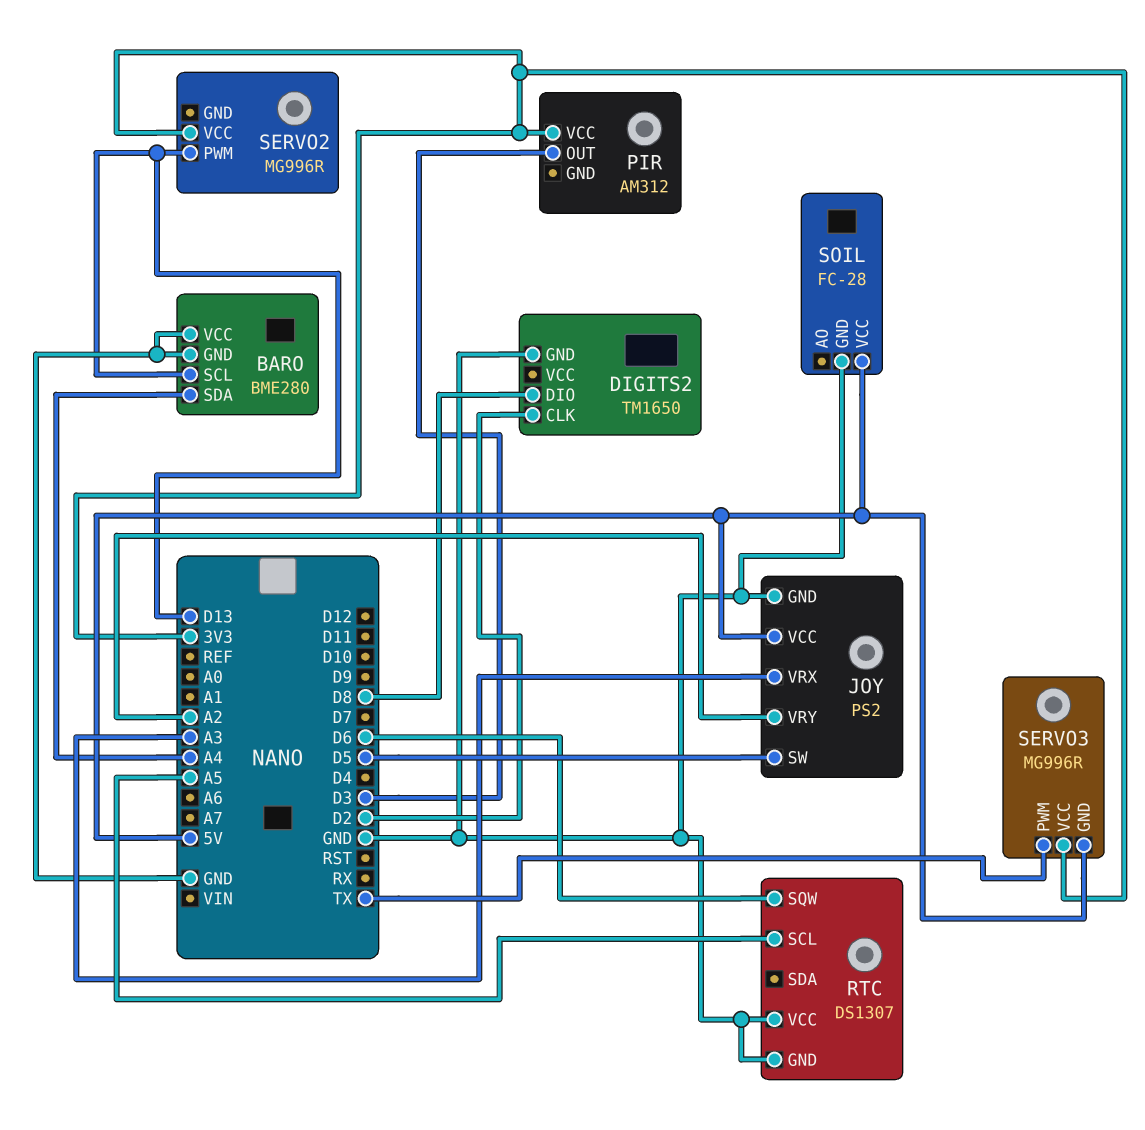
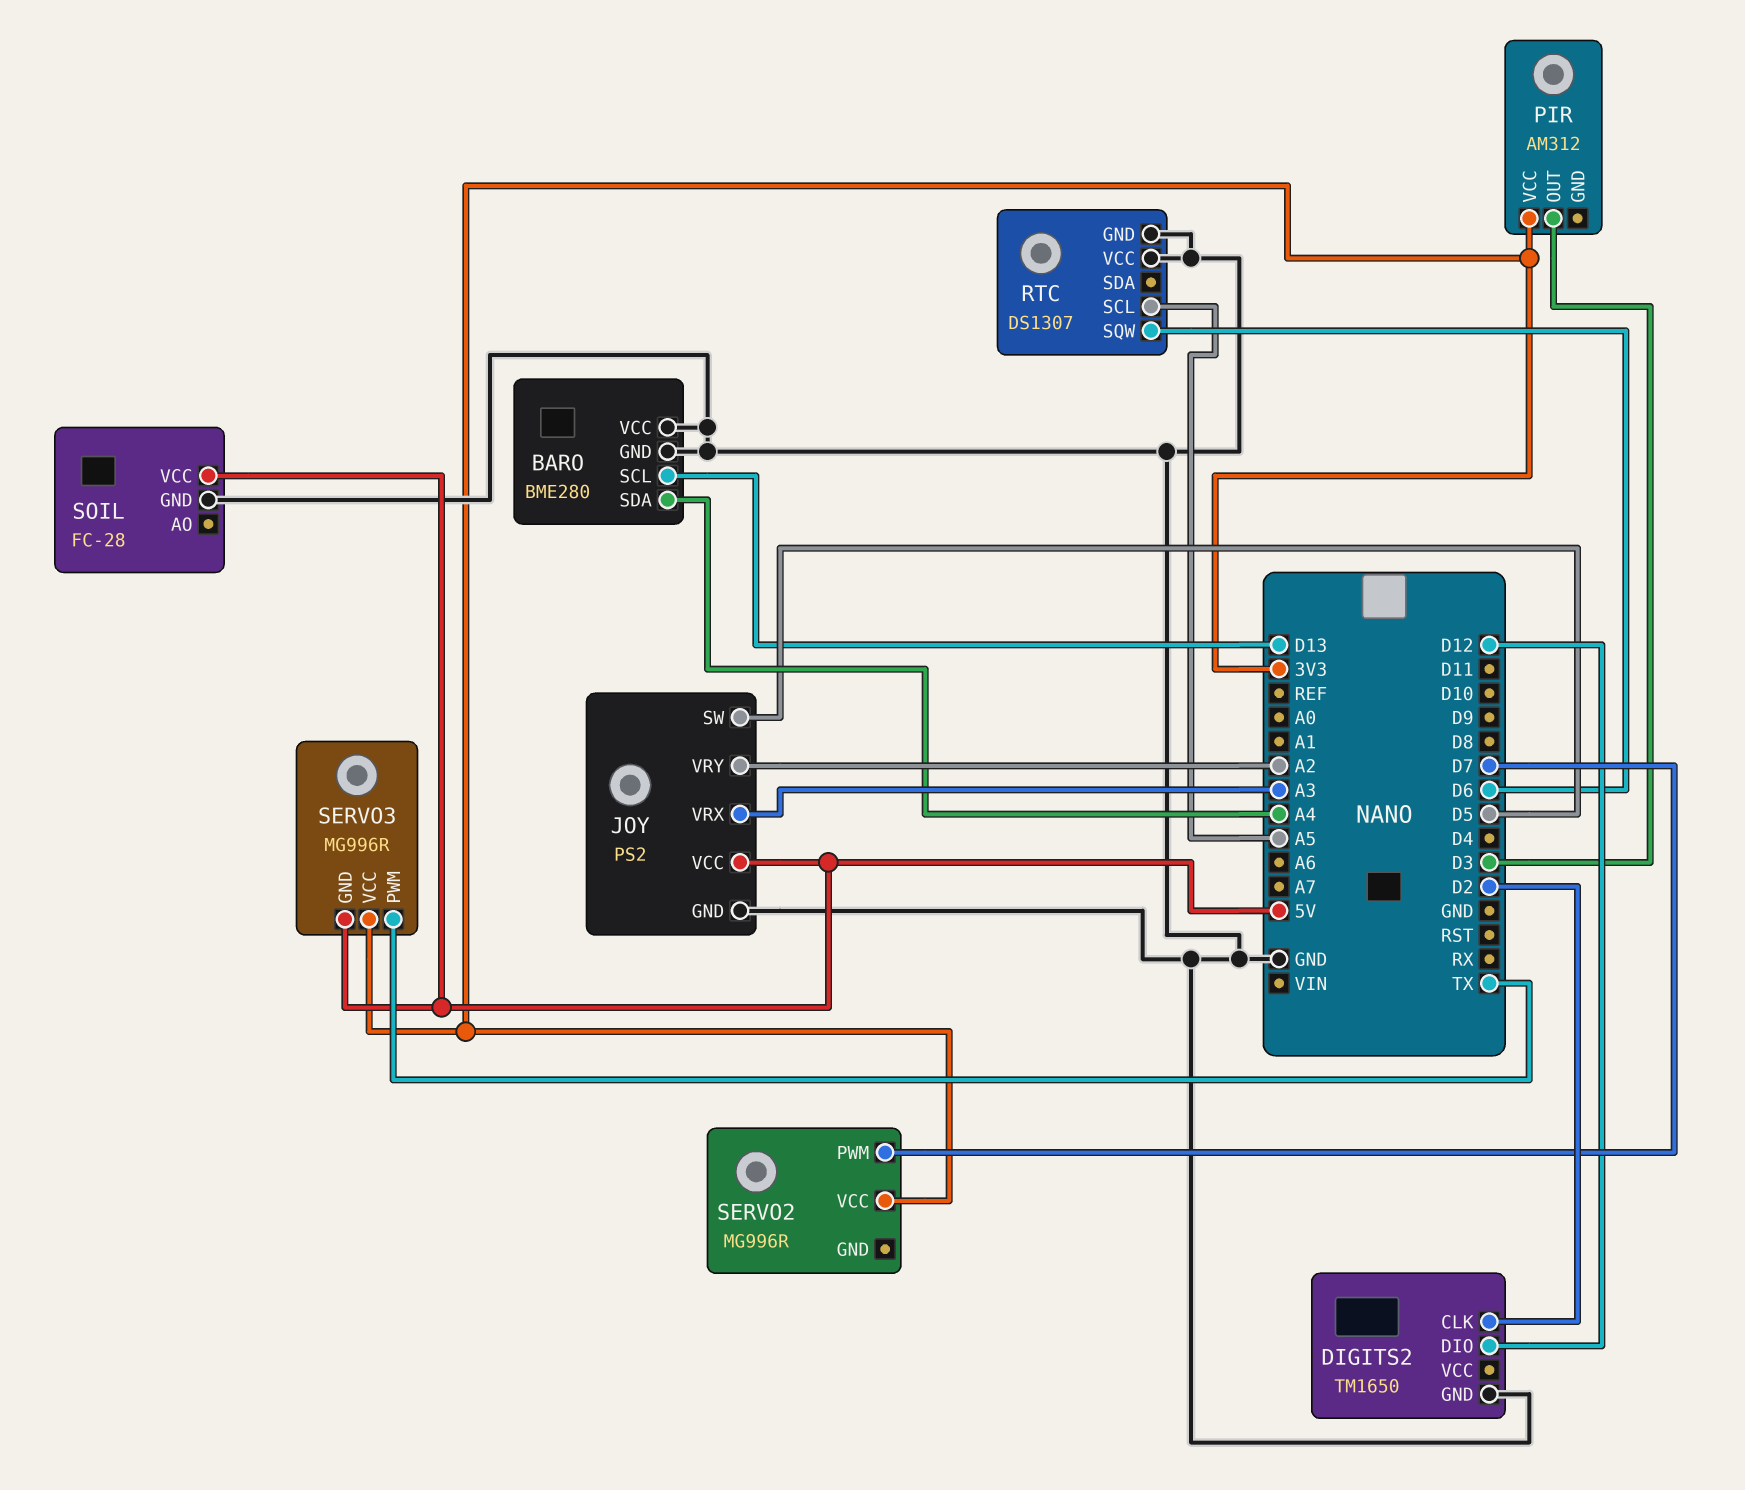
DIGITS2 pin DIO: D8 -> D12
SERVO2 pin PWM: D13 -> D7

